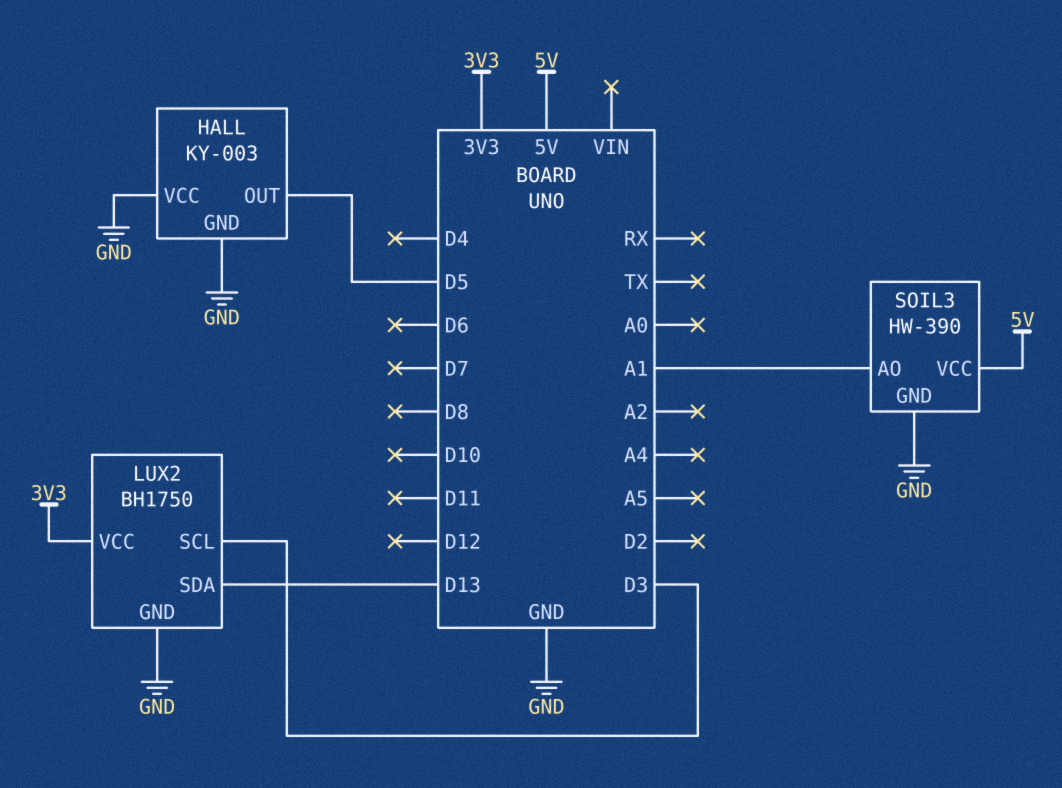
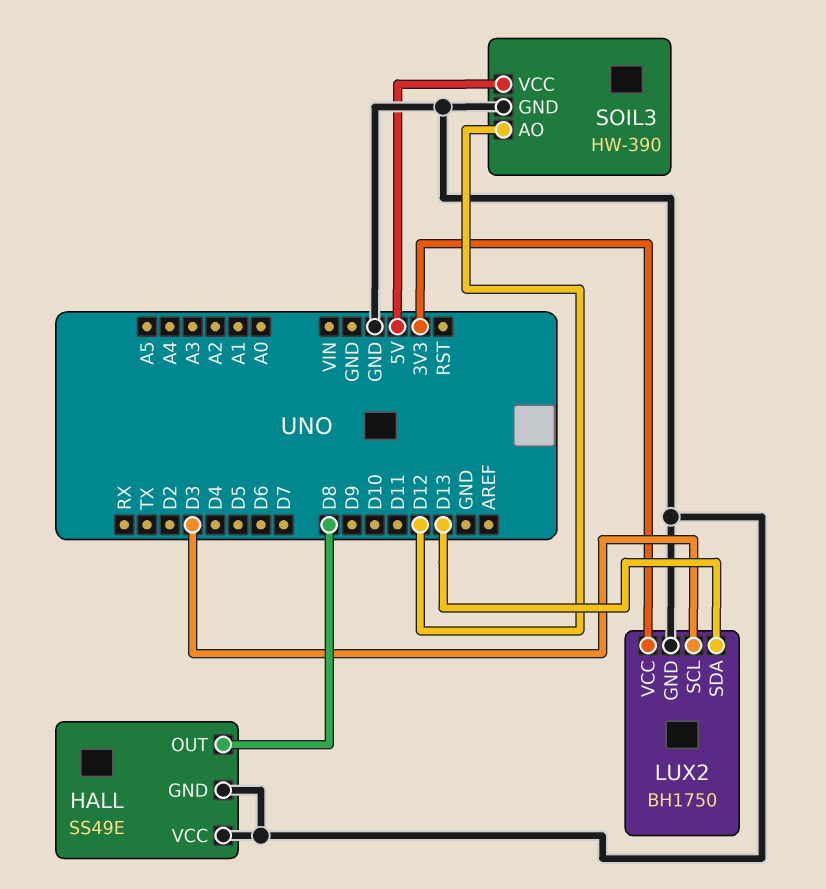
HALL: KY-003 -> SS49E
HALL pin OUT: D5 -> D8
SOIL3 pin AO: A1 -> D12

